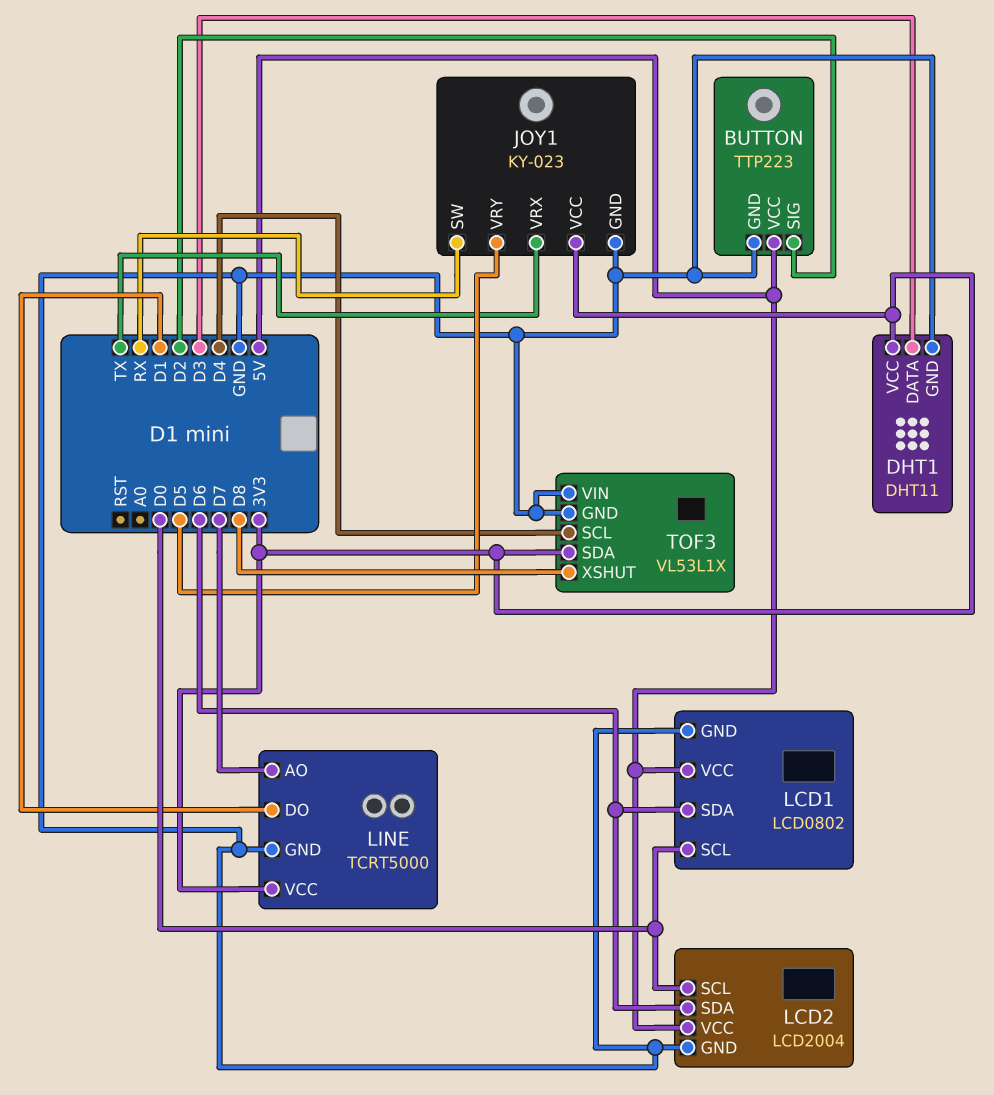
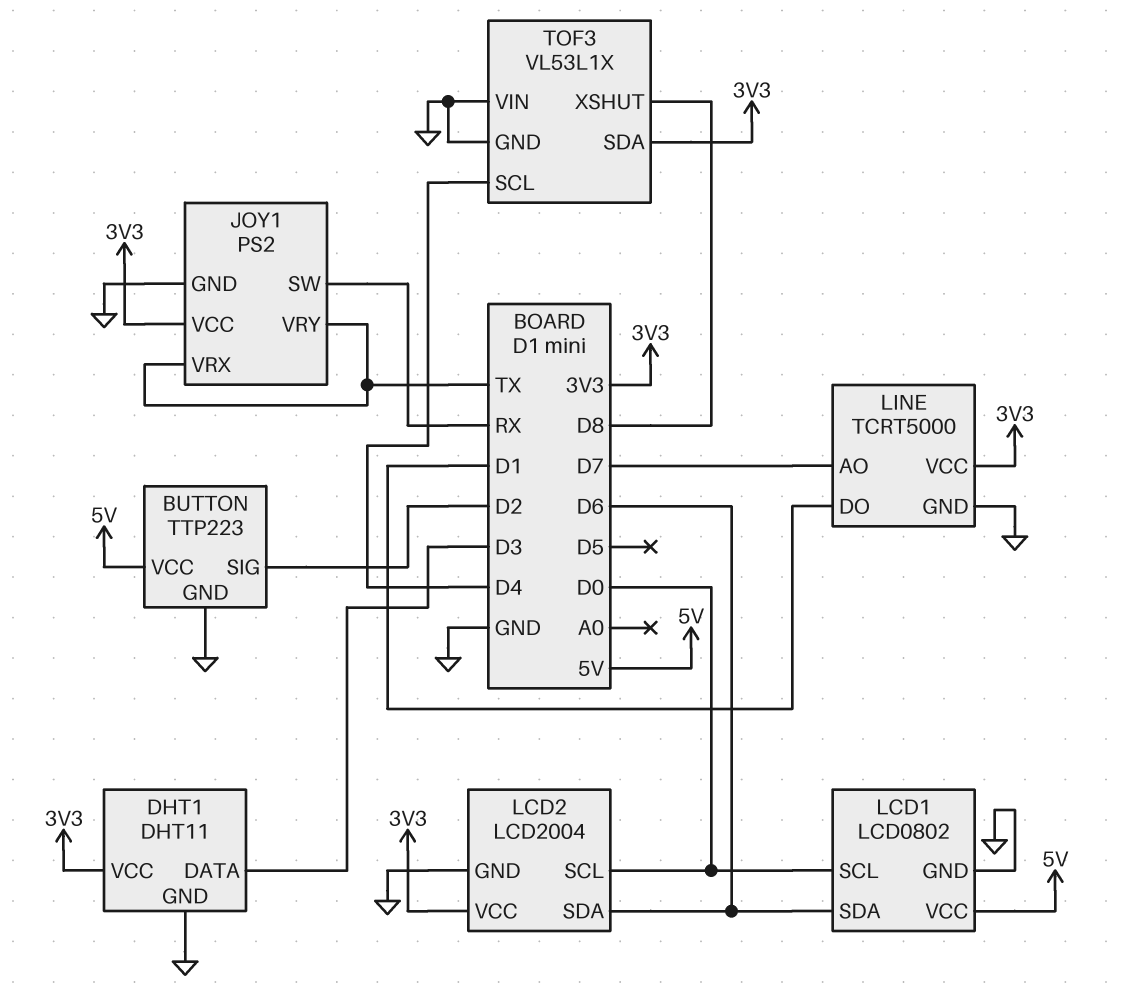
JOY1: KY-023 -> PS2
JOY1 pin VRY: D5 -> TX
LCD2 pin VCC: 5V -> 3V3

